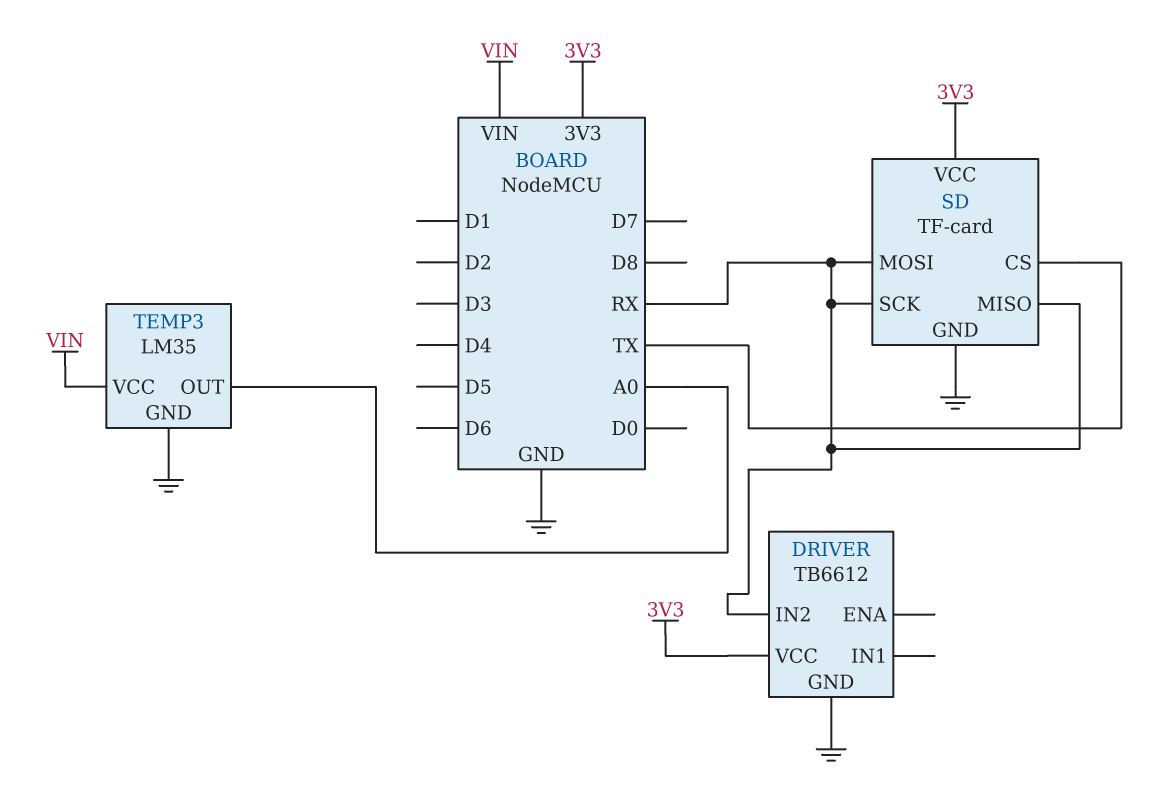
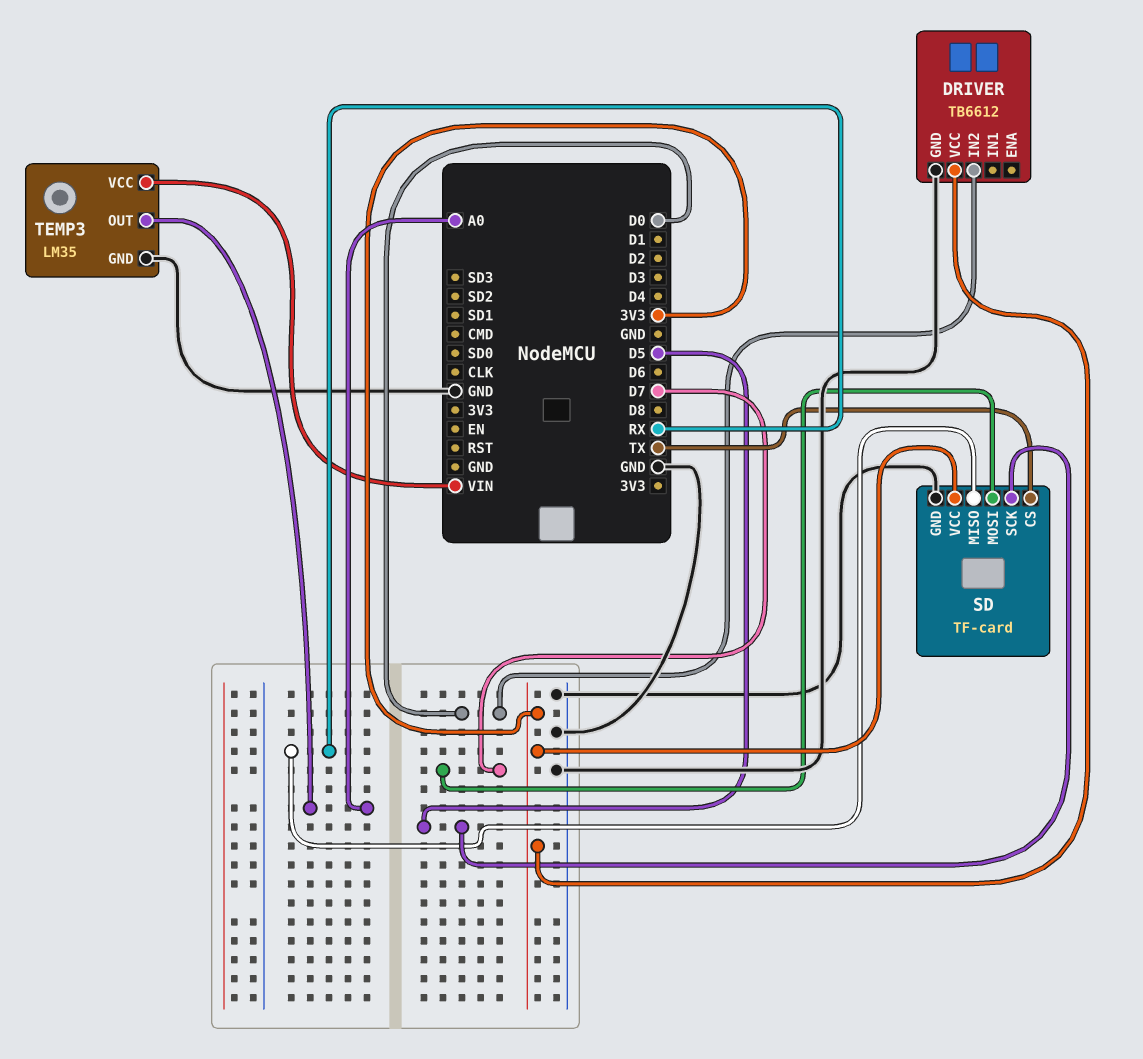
DRIVER pin IN2: RX -> D0
SD pin MOSI: RX -> D7
SD pin SCK: RX -> D5

